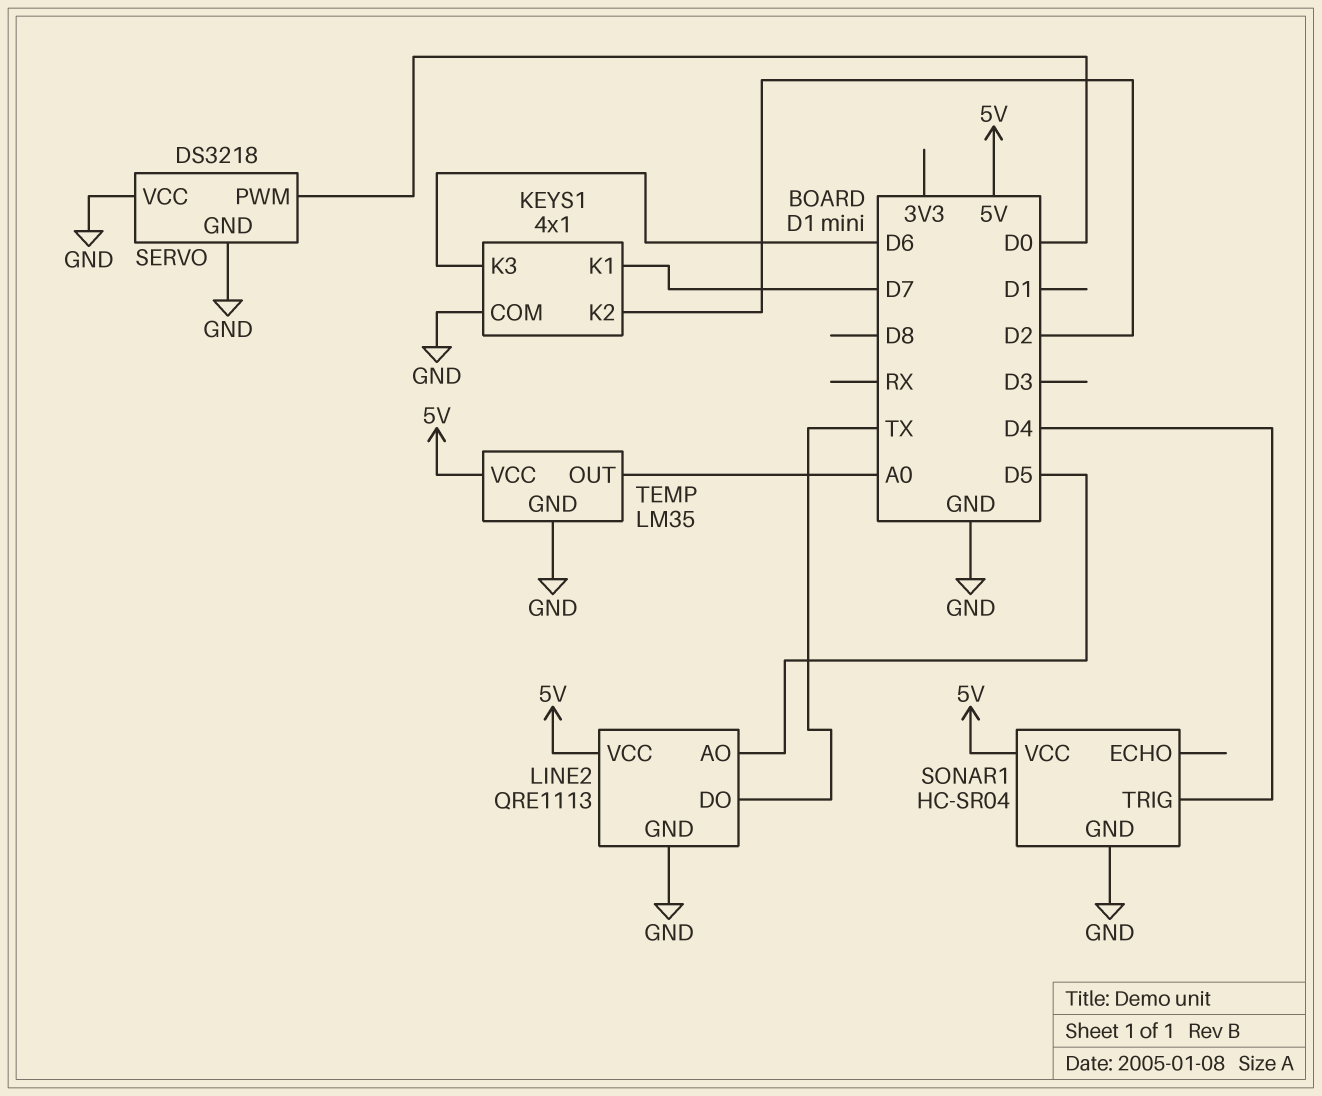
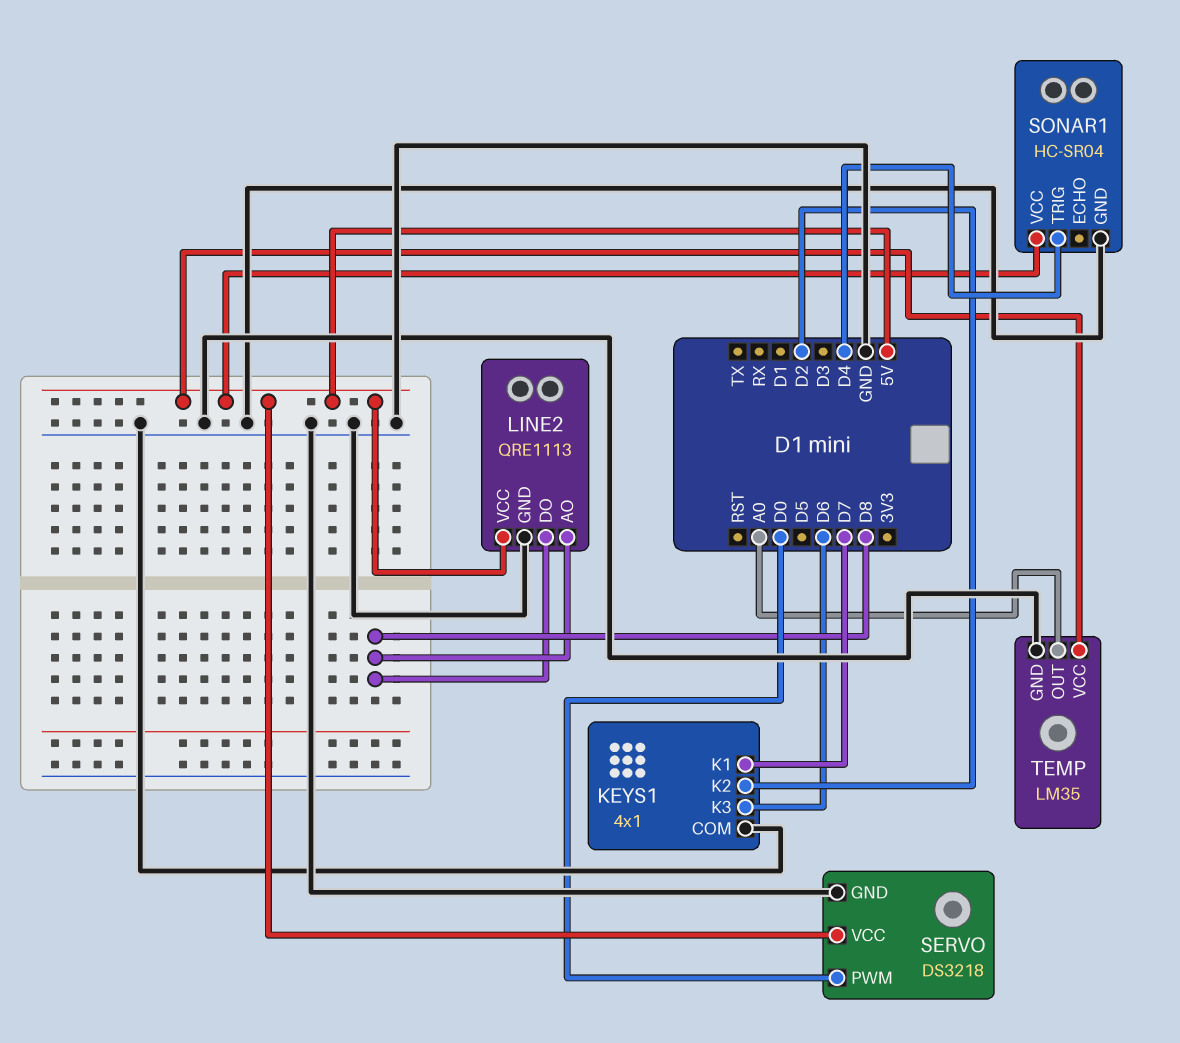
LINE2 pin AO: D5 -> D8
LINE2 pin DO: TX -> D8
SERVO pin VCC: GND -> 5V

